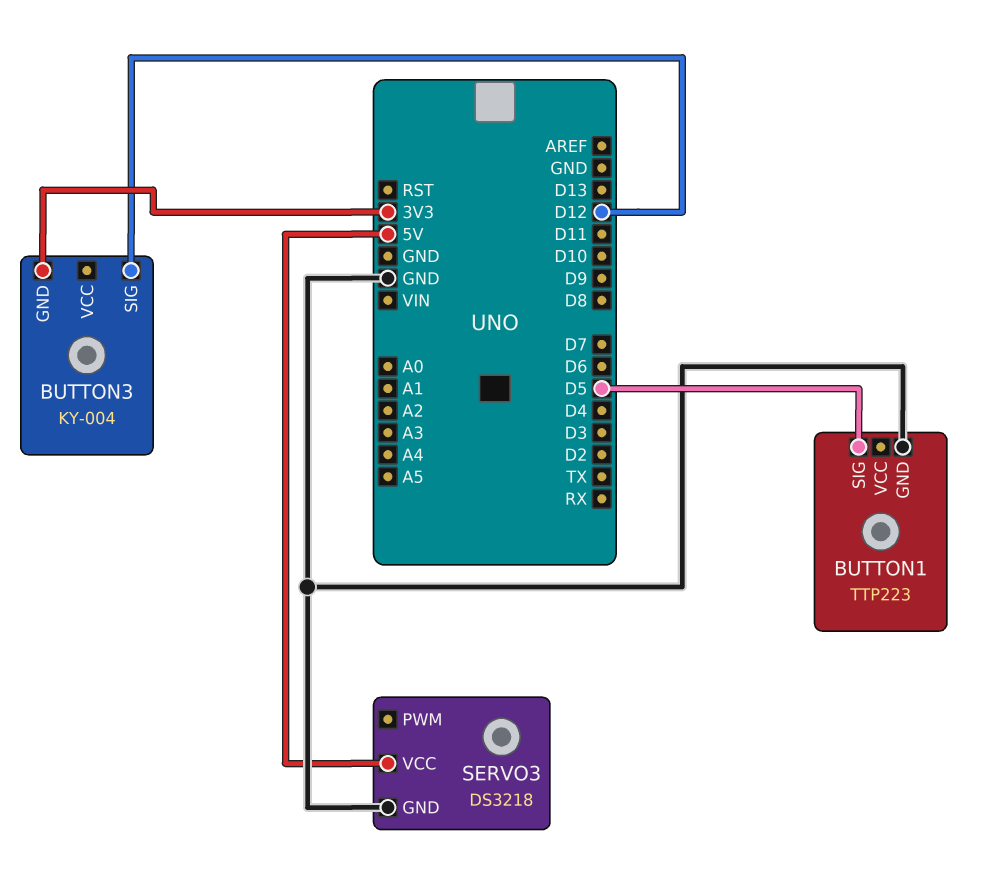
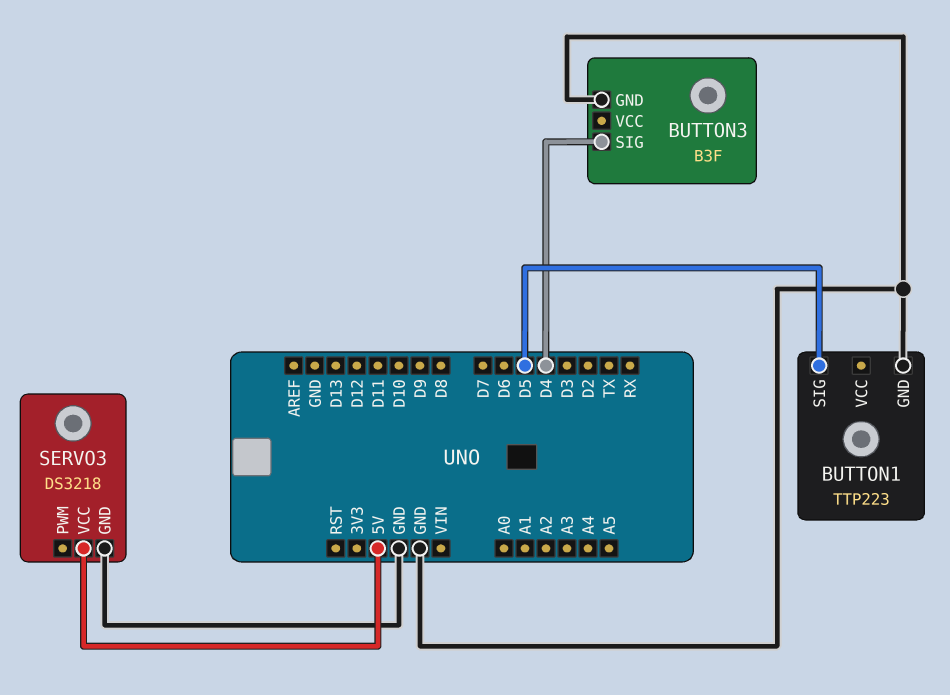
BUTTON3: KY-004 -> B3F
BUTTON3 pin GND: 3V3 -> GND
BUTTON3 pin SIG: D12 -> D4

